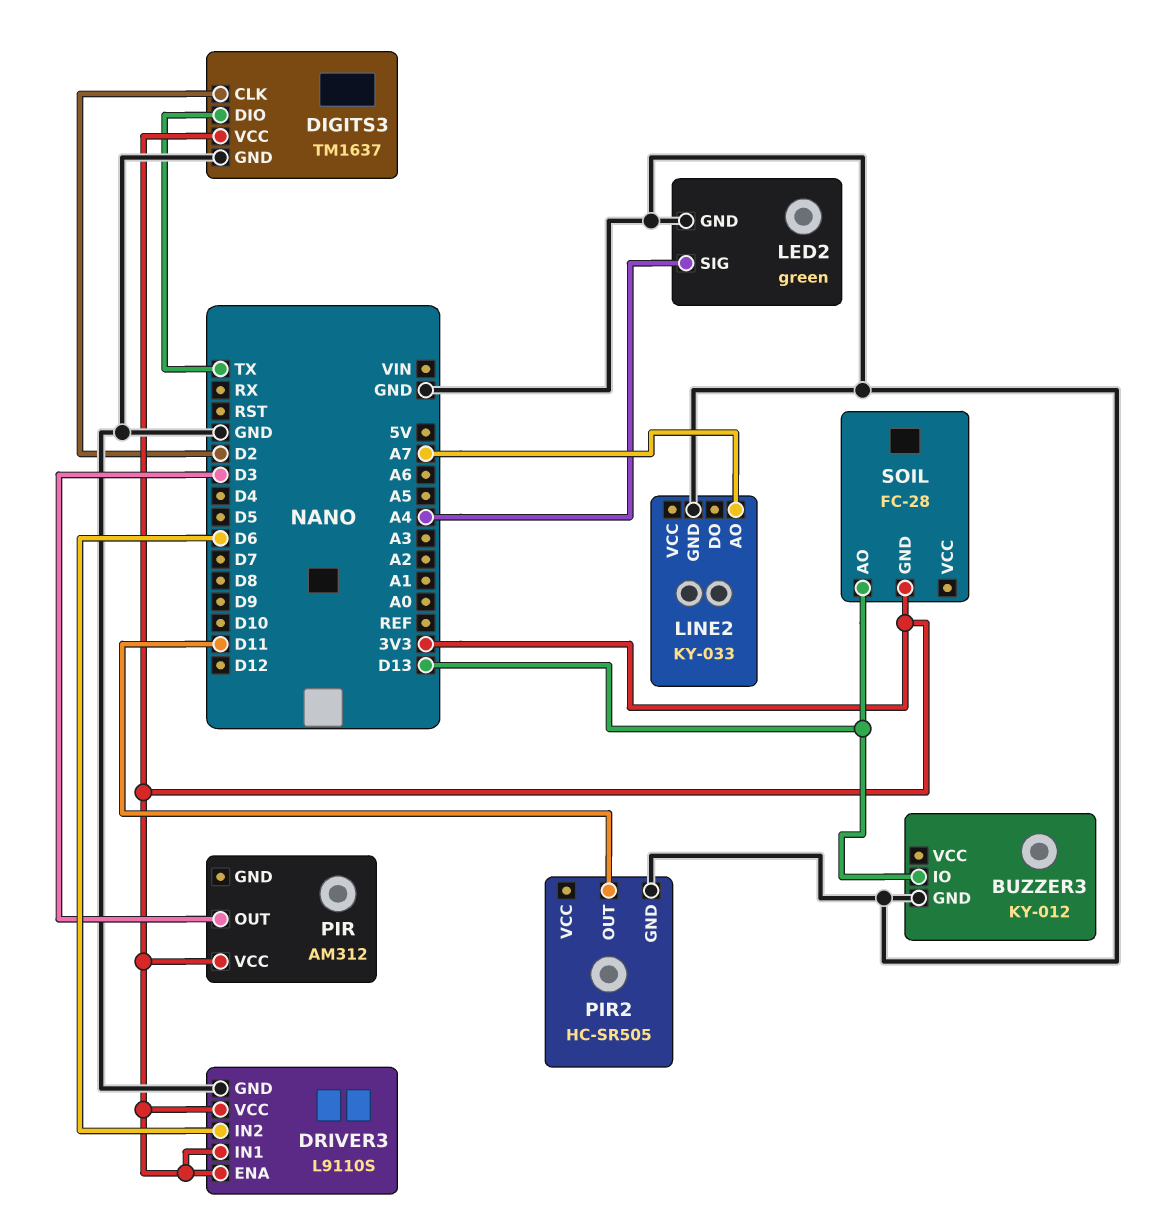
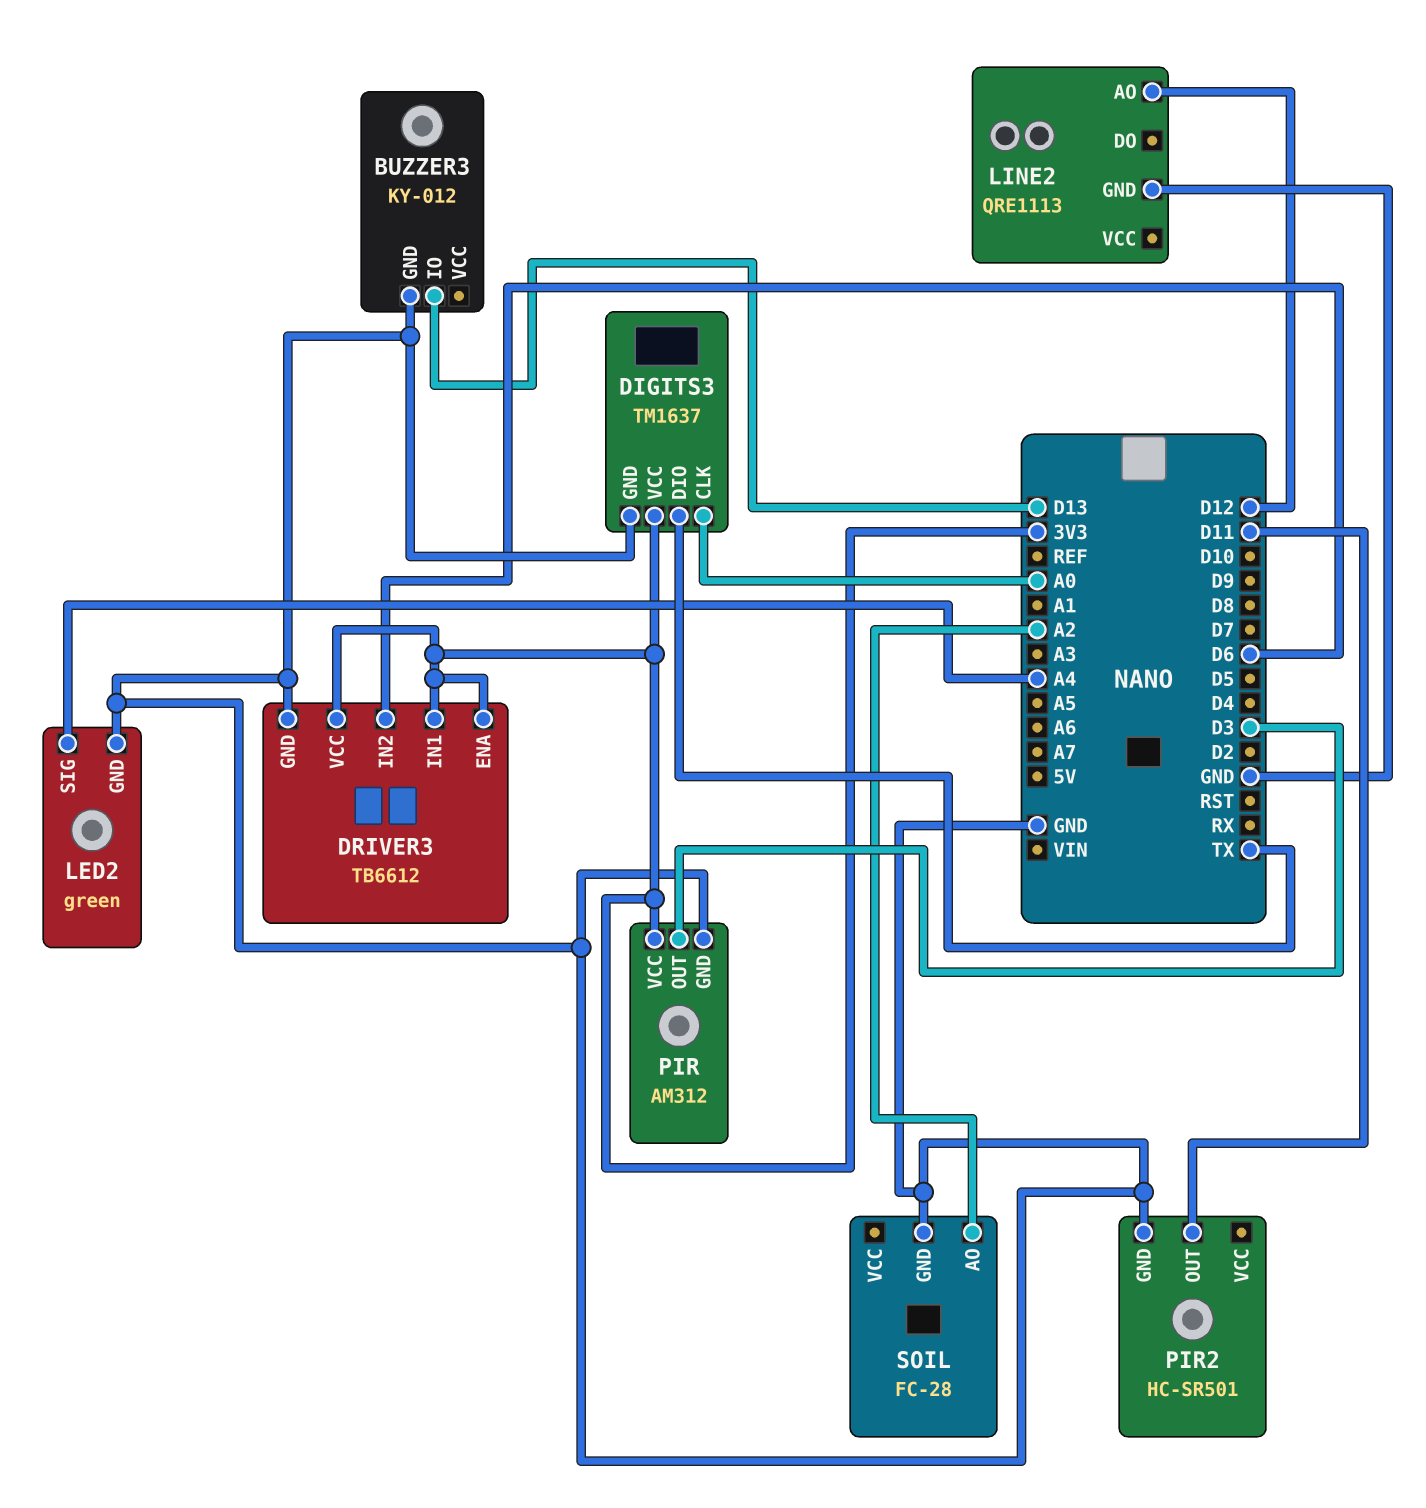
DIGITS3 pin CLK: D2 -> A0
DRIVER3: L9110S -> TB6612
LINE2: KY-033 -> QRE1113
LINE2 pin AO: A7 -> D12
PIR pin GND: none -> GND
PIR2: HC-SR505 -> HC-SR501
SOIL pin AO: D13 -> A2
SOIL pin GND: 3V3 -> GND

